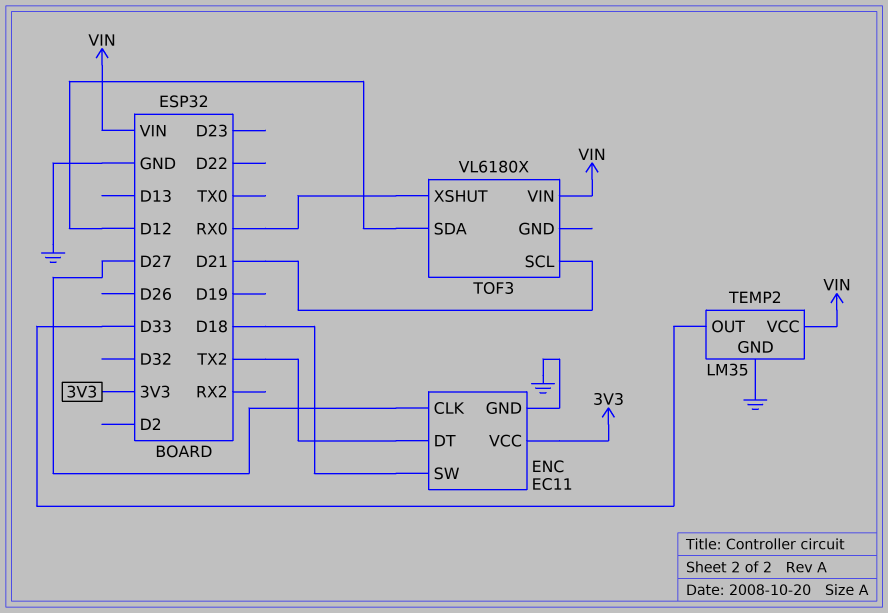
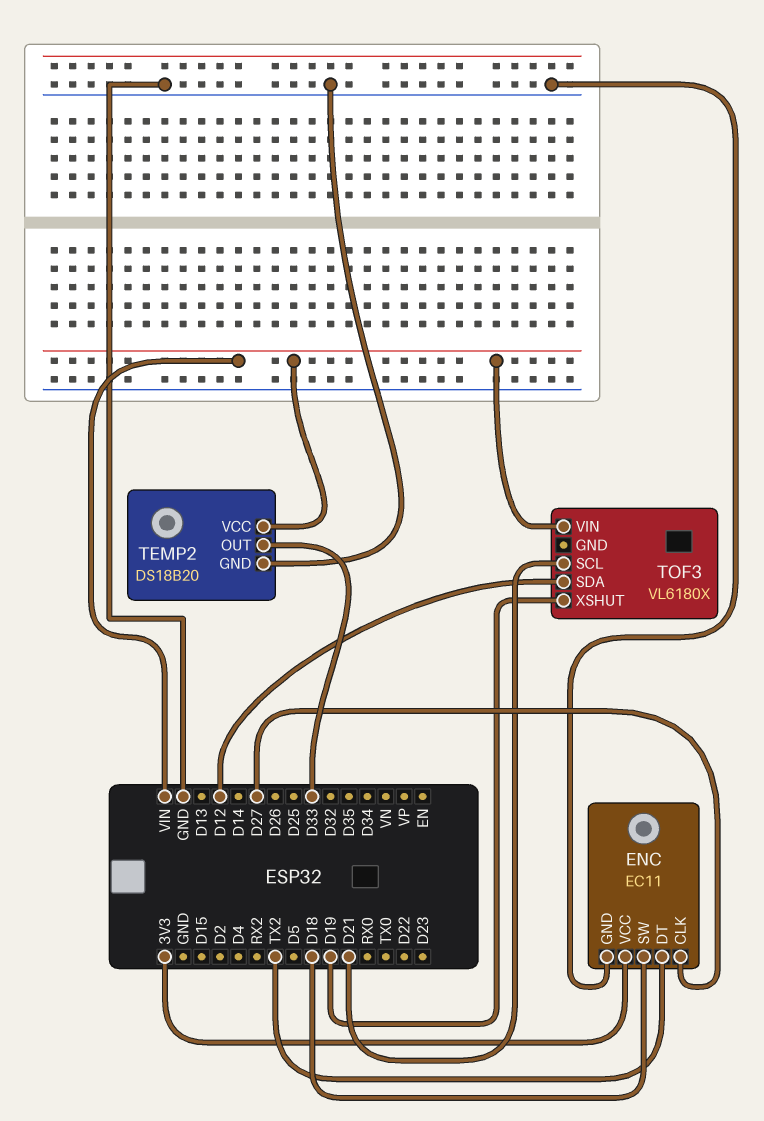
TEMP2: LM35 -> DS18B20
TOF3 pin XSHUT: RX0 -> D19

